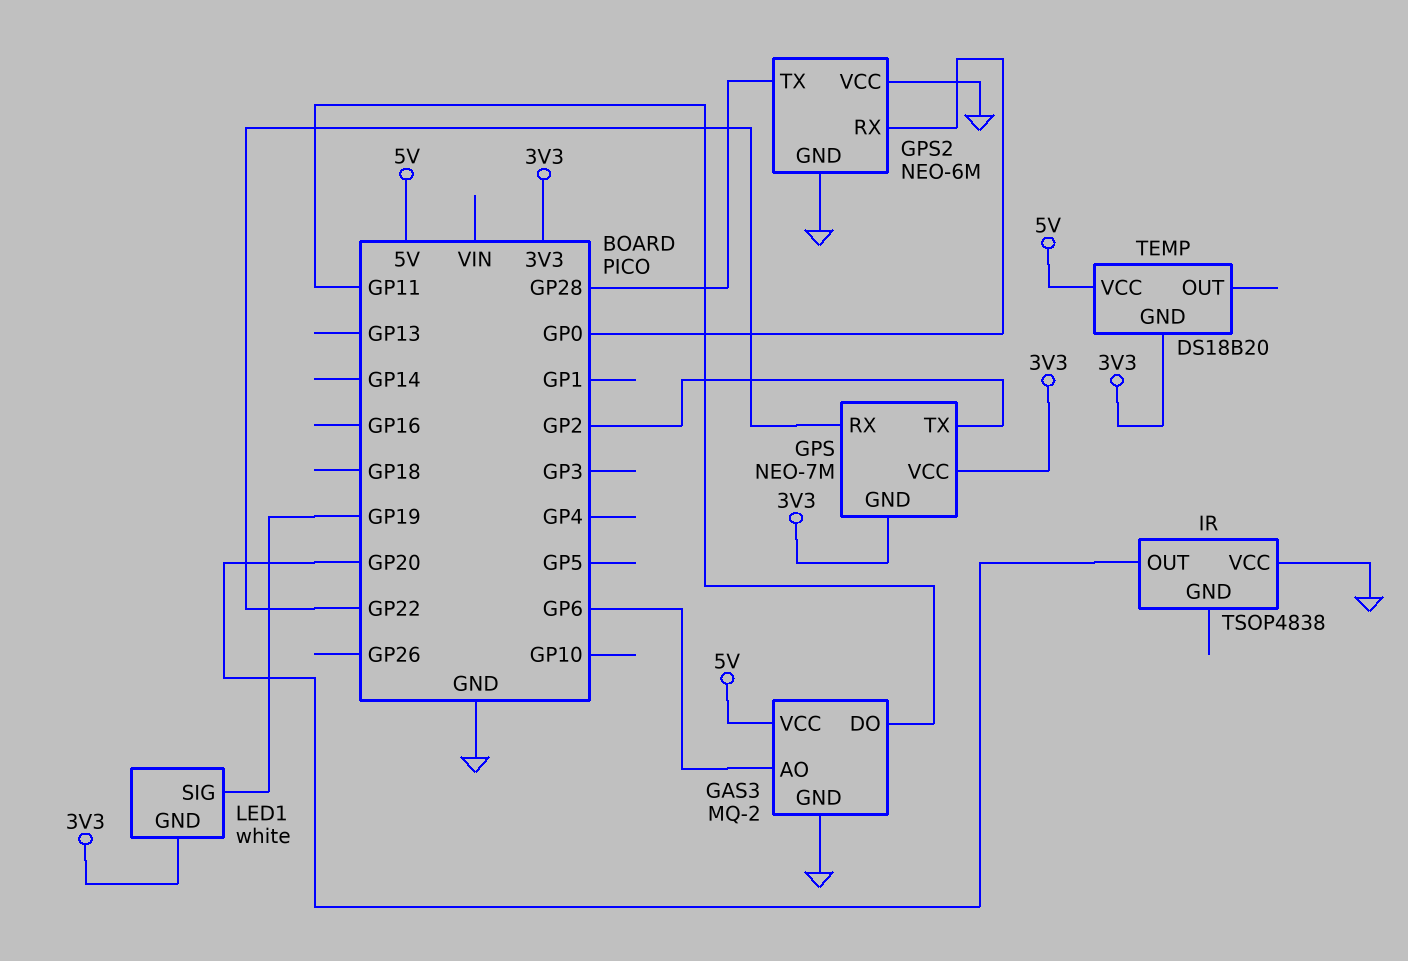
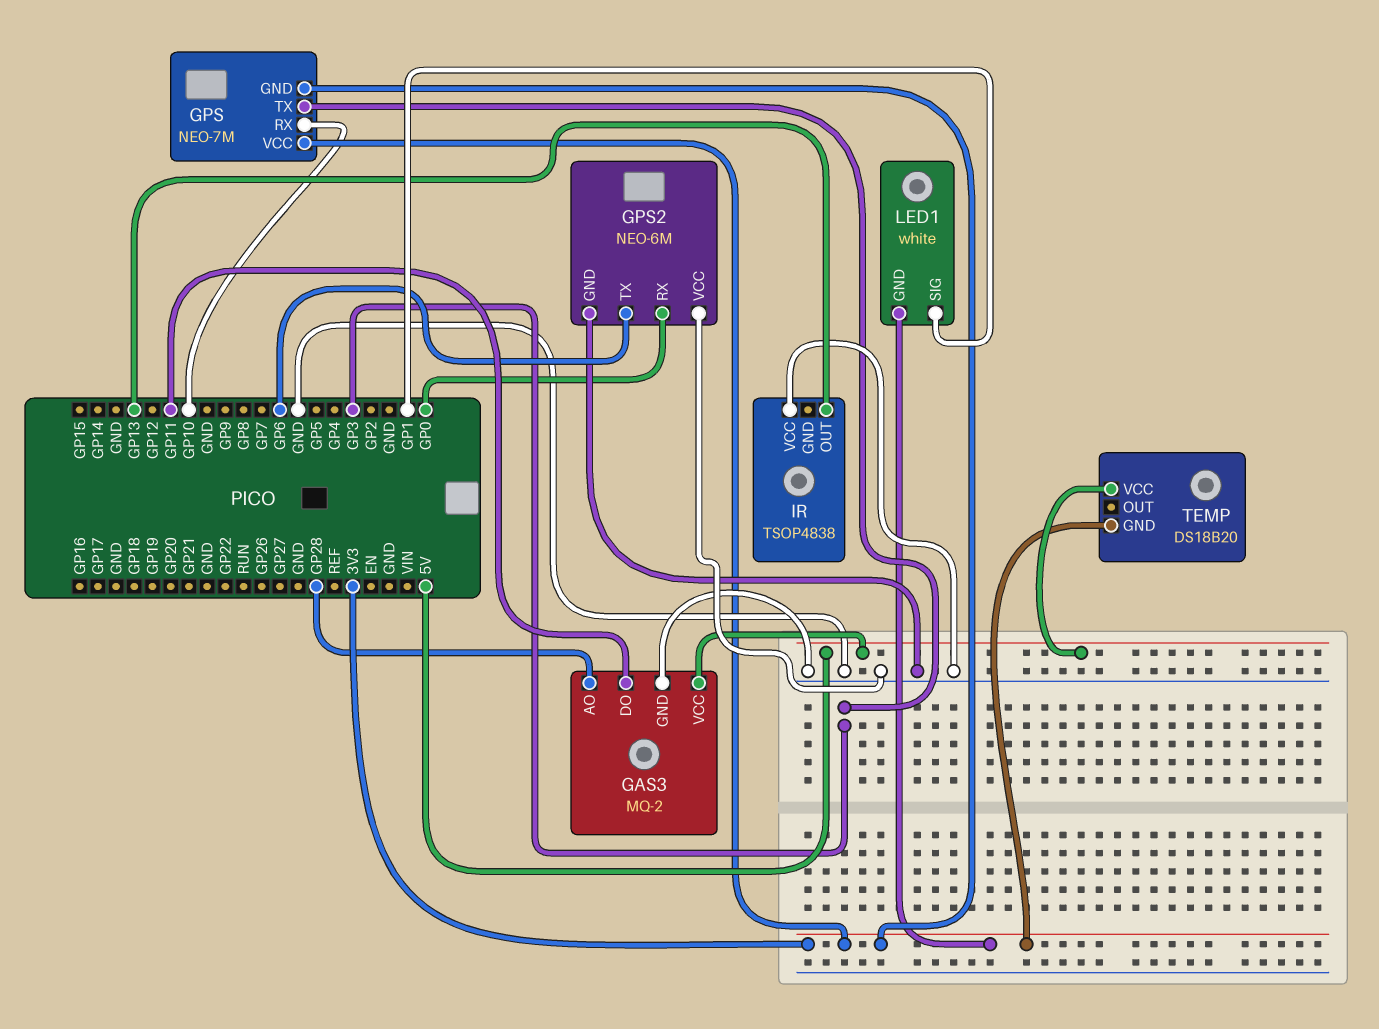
GAS3 pin AO: GP6 -> GP28
GPS pin RX: GP22 -> GP10
GPS pin TX: GP2 -> GP3
GPS2 pin TX: GP28 -> GP6
IR pin OUT: GP20 -> GP13
LED1 pin SIG: GP19 -> GP1

